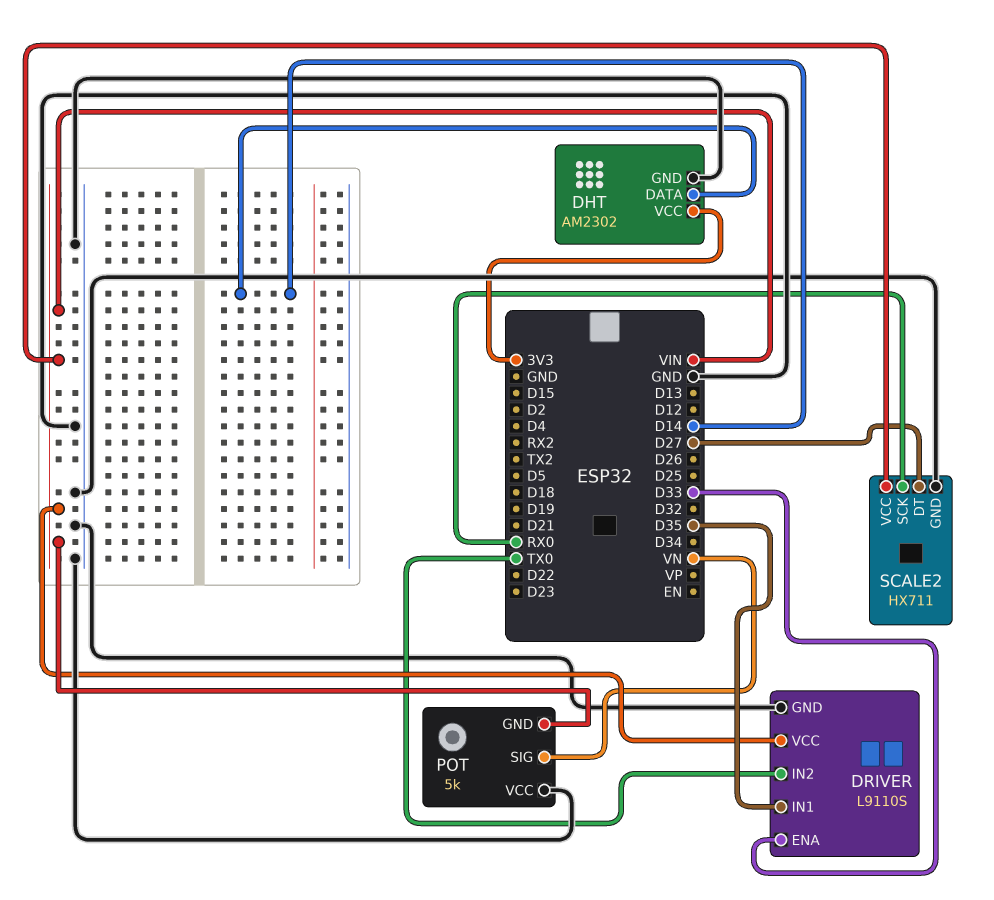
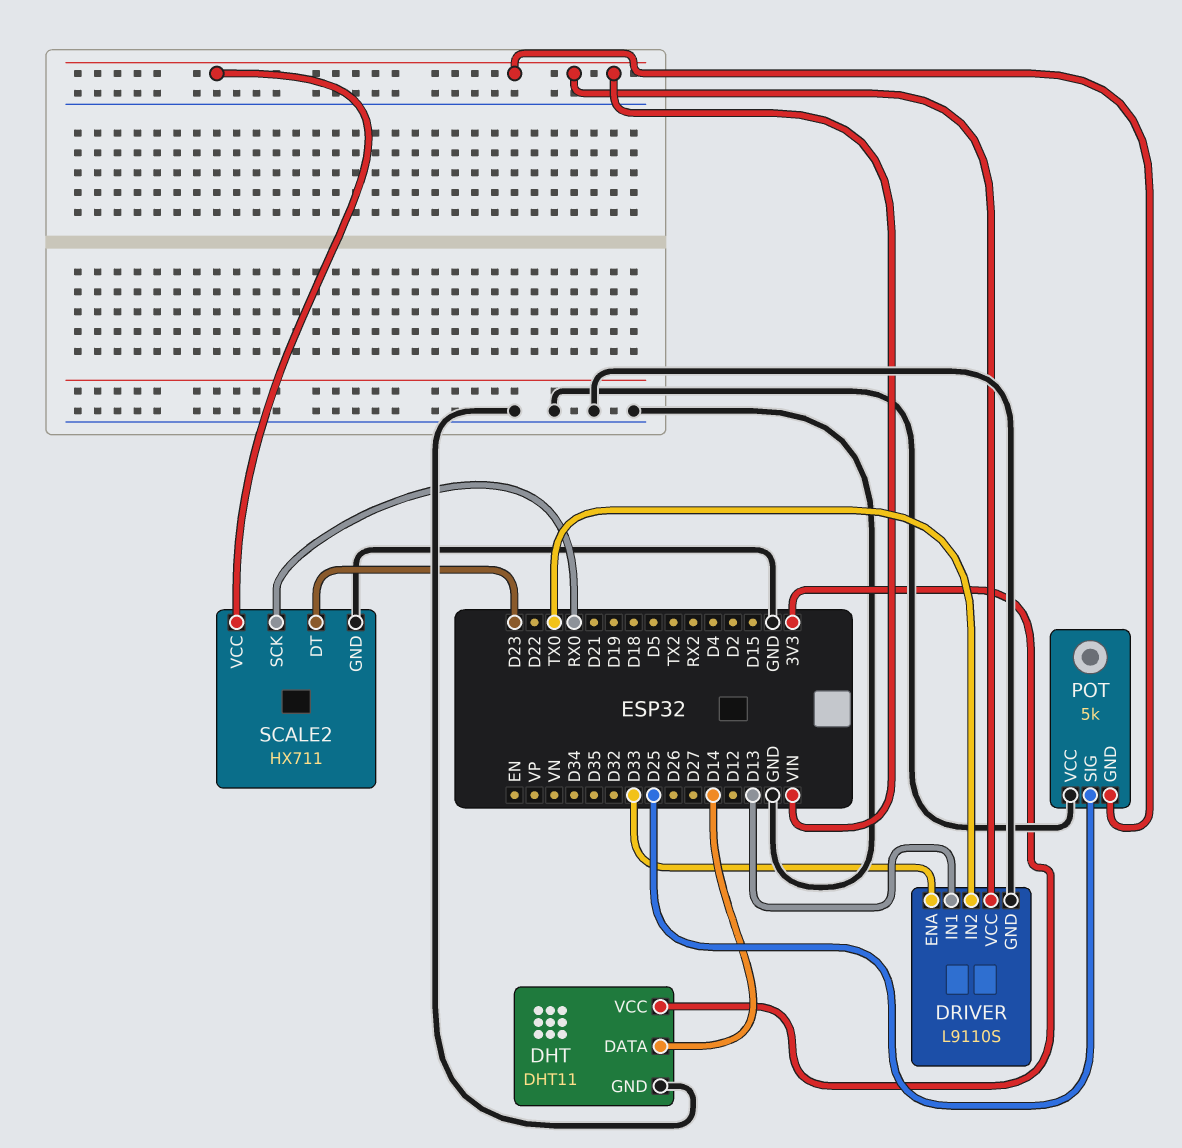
DHT: AM2302 -> DHT11
DRIVER pin IN1: D35 -> D13
POT pin SIG: VN -> D25
SCALE2 pin DT: D27 -> D23

